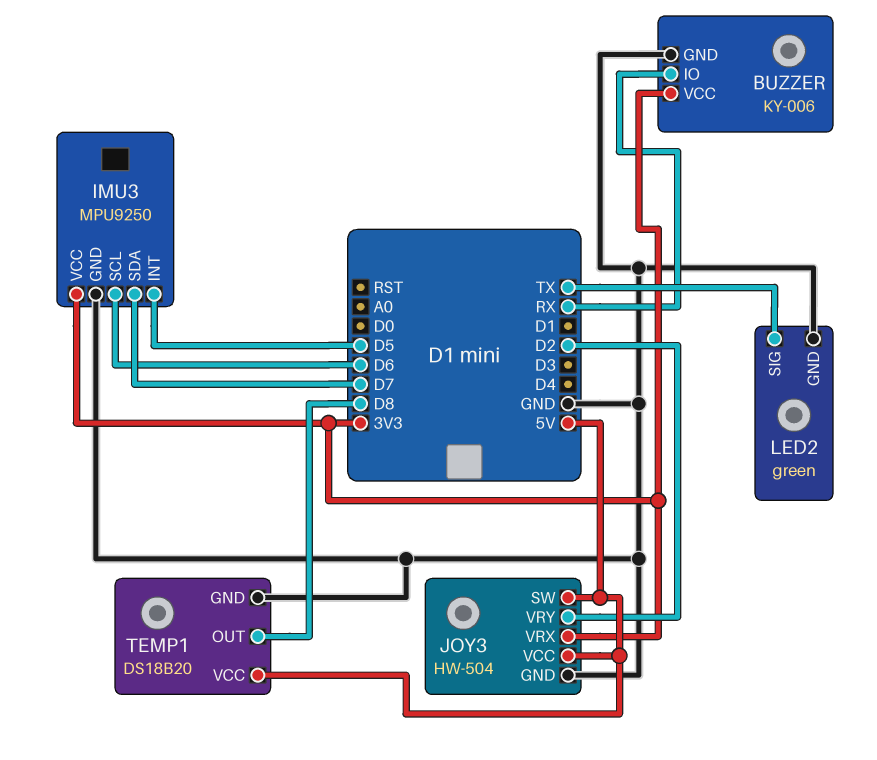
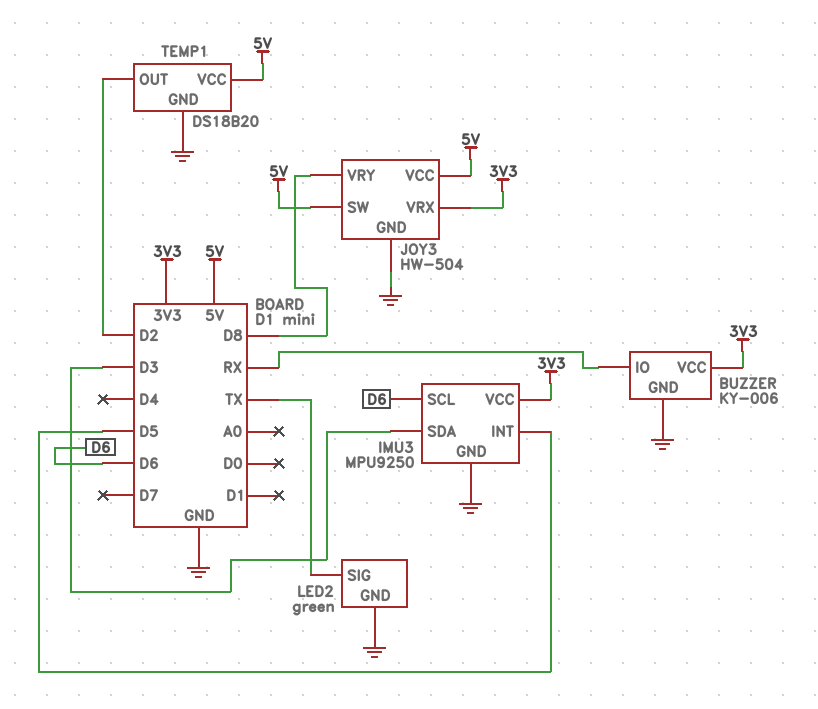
IMU3 pin SDA: D7 -> D3
JOY3 pin VRY: D2 -> D8
TEMP1 pin OUT: D8 -> D2

